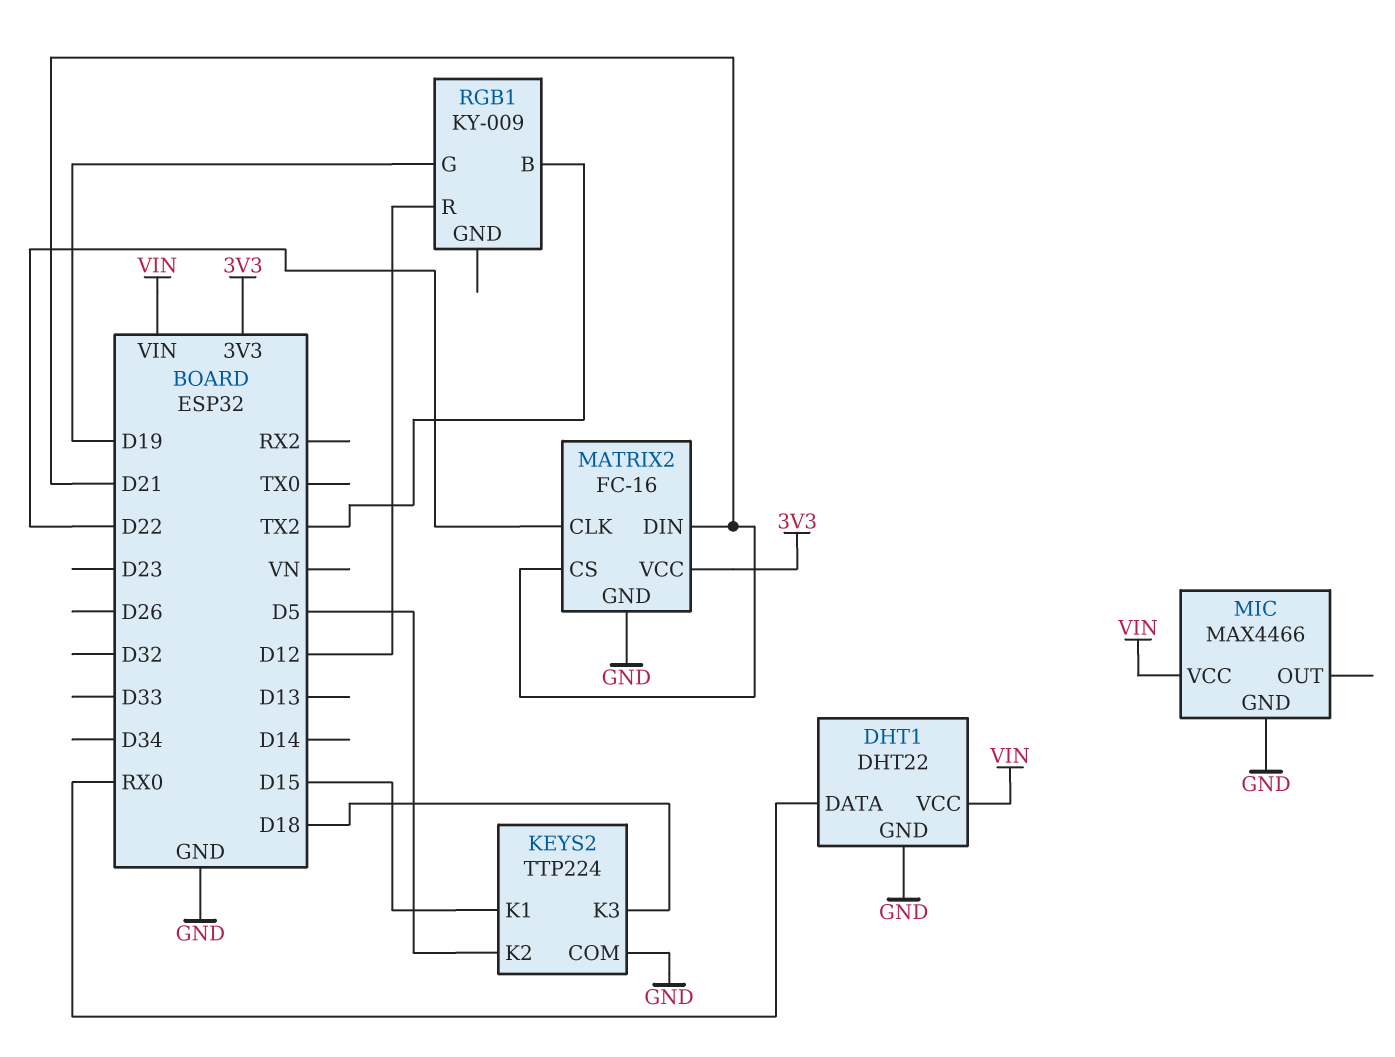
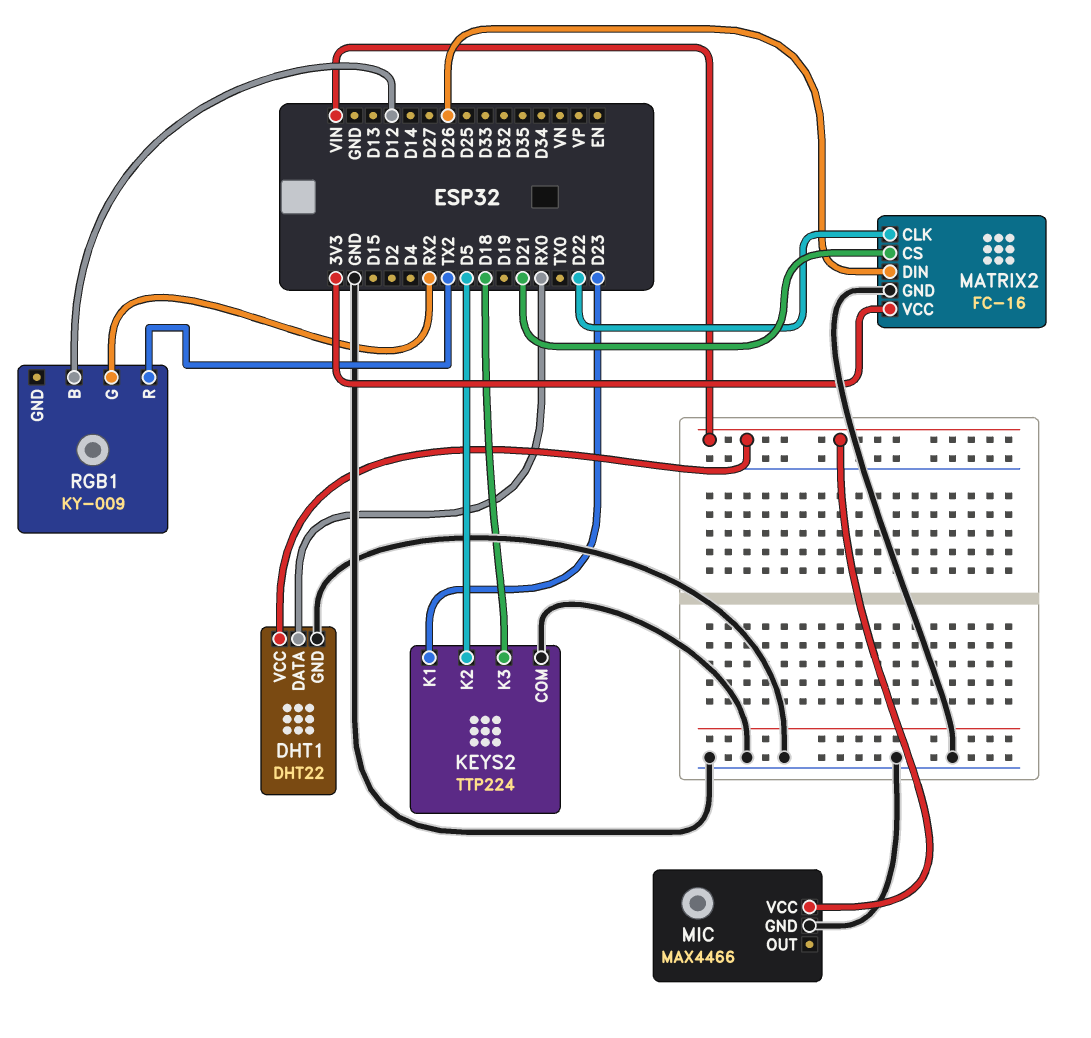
KEYS2 pin K1: D15 -> D23
MATRIX2 pin DIN: D21 -> D26
RGB1 pin B: TX2 -> D12
RGB1 pin G: D19 -> RX2
RGB1 pin R: D12 -> TX2

